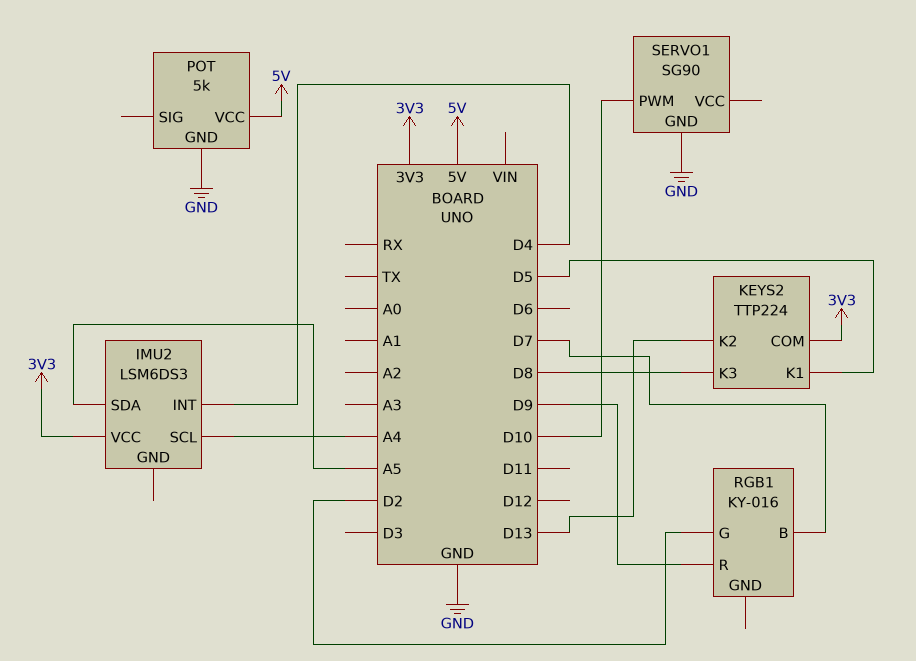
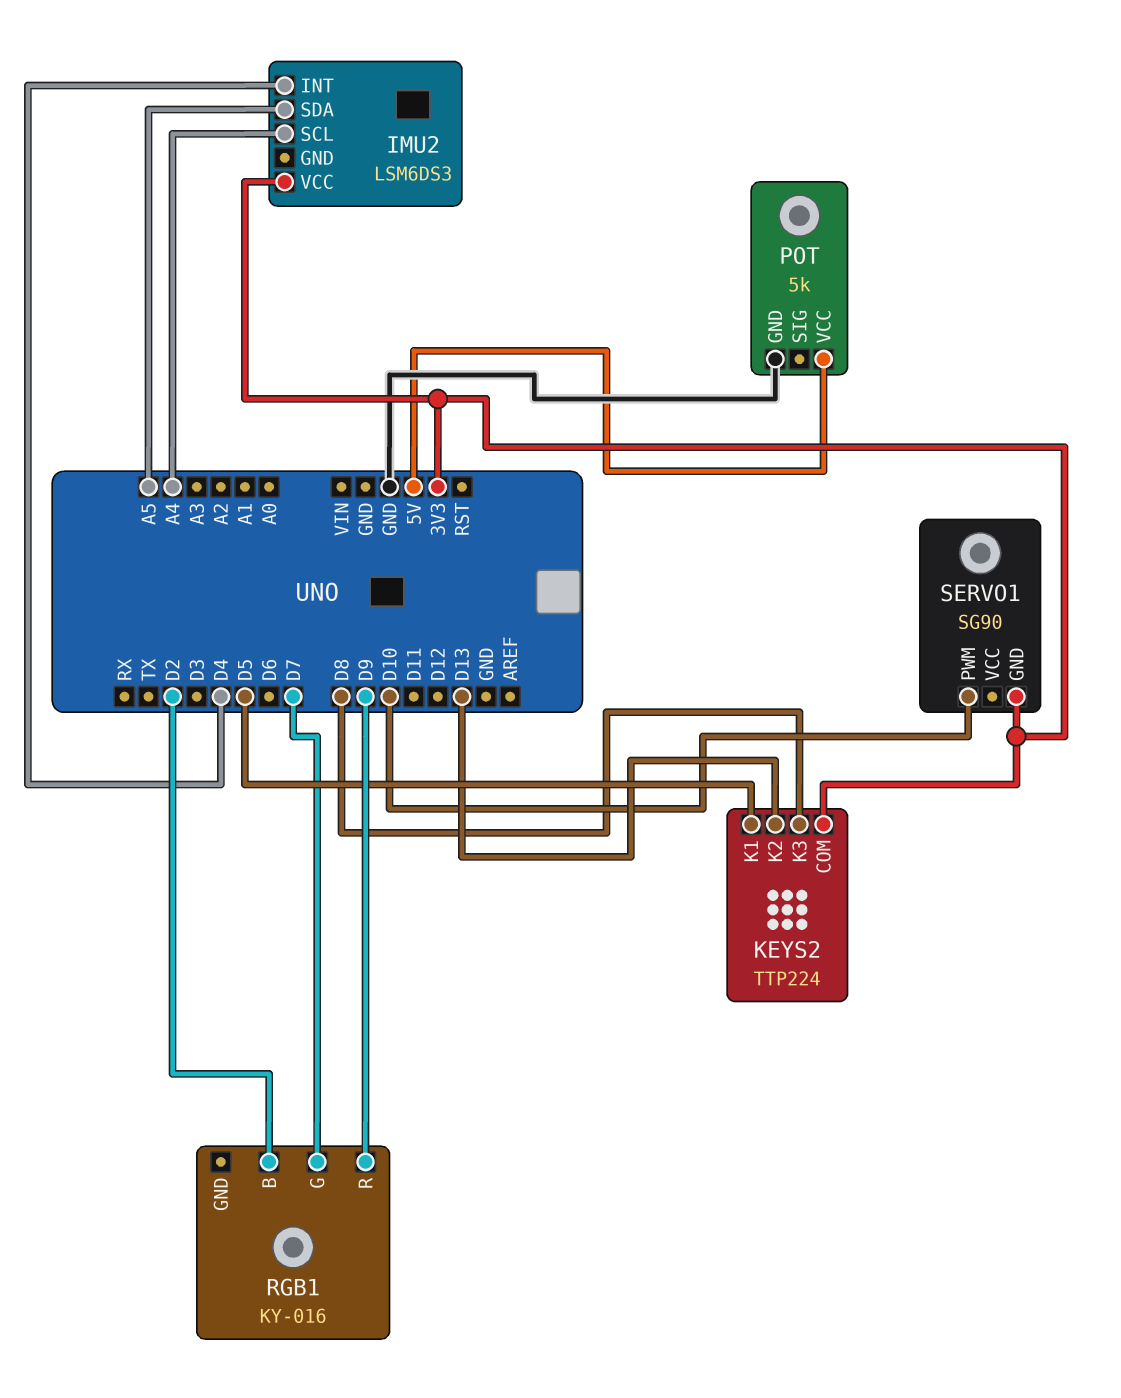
RGB1 pin B: D7 -> D2
RGB1 pin G: D2 -> D7
SERVO1 pin GND: GND -> 3V3

